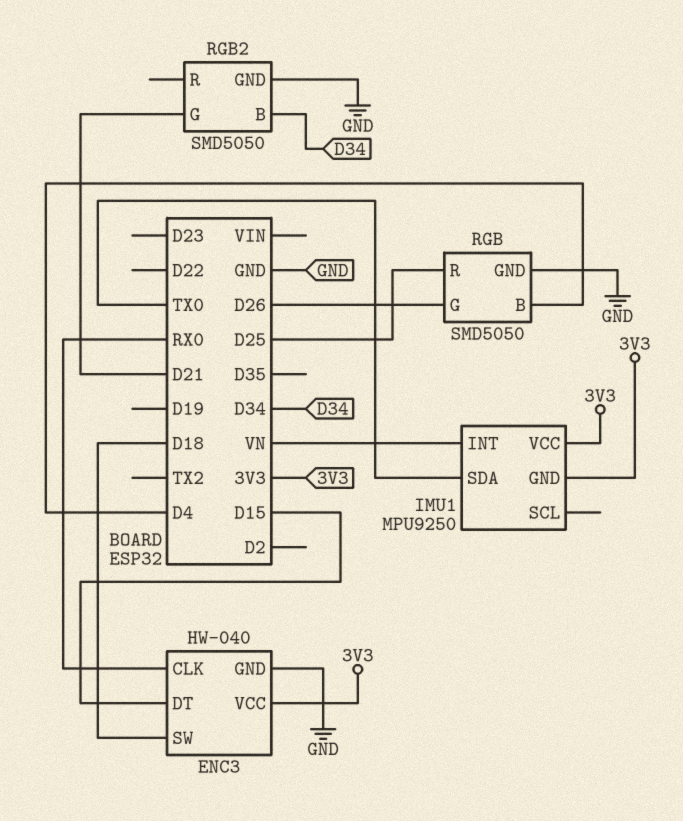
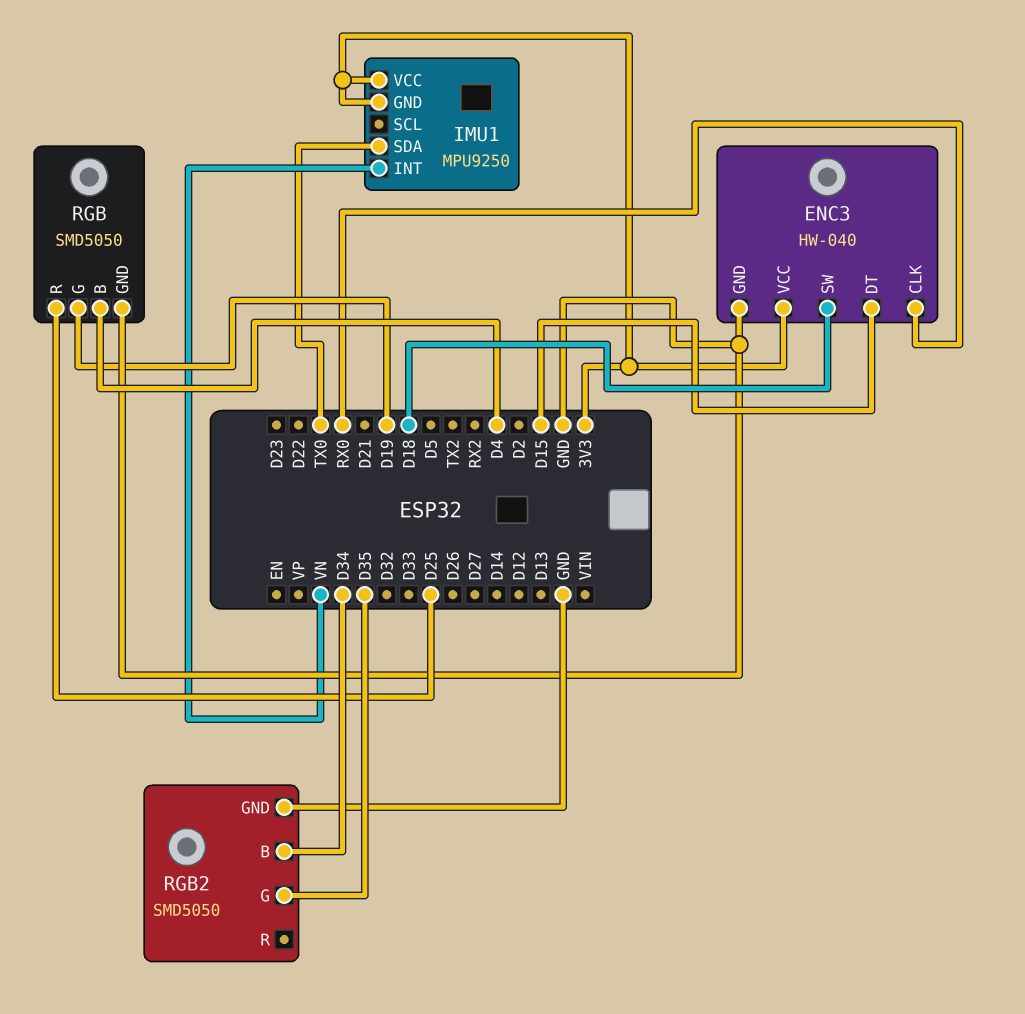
RGB pin G: D26 -> D19
RGB2 pin G: D21 -> D35

